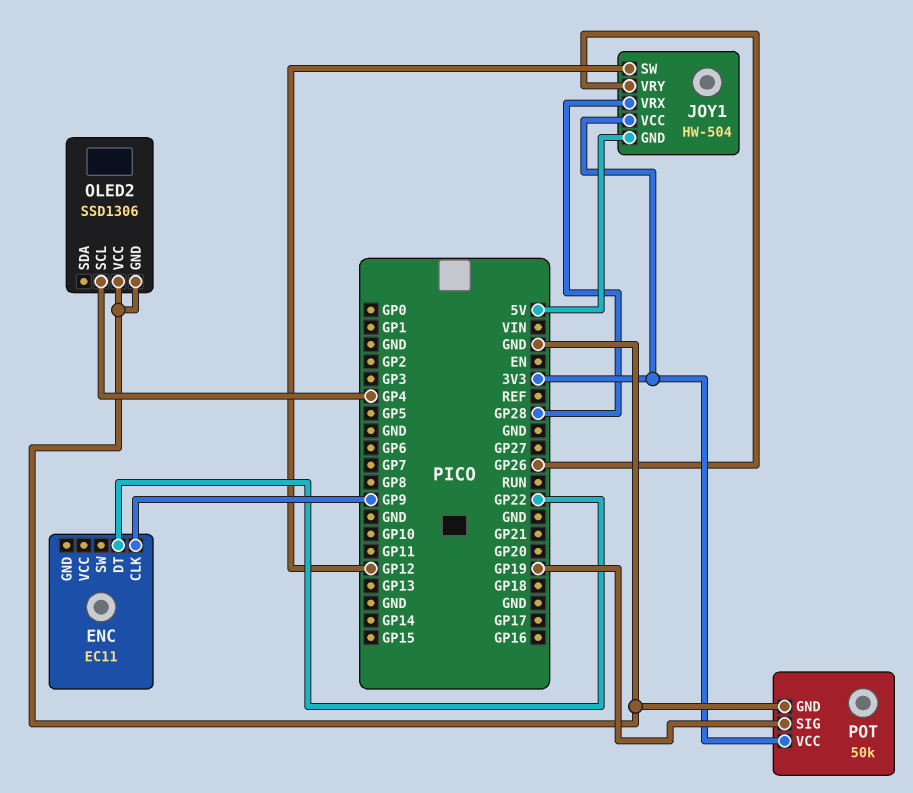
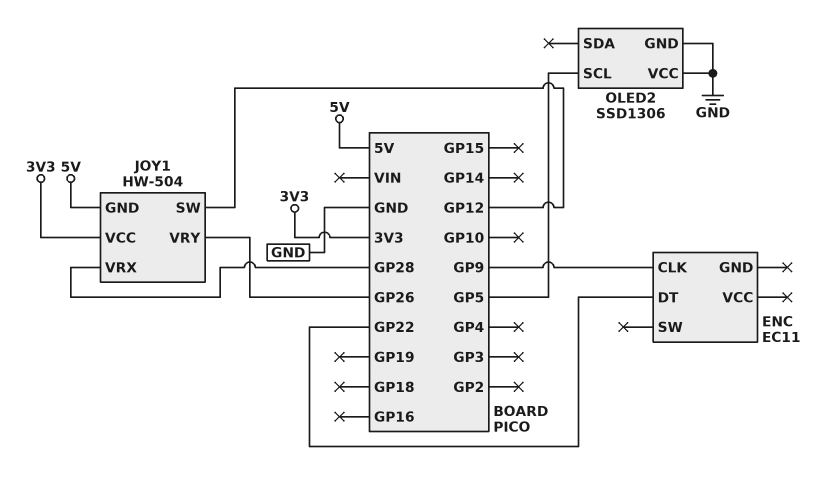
OLED2 pin SCL: GP4 -> GP5
POT: 50k -> none
POT pin GND: GND -> none
POT pin SIG: GP19 -> none
POT pin VCC: 3V3 -> none

